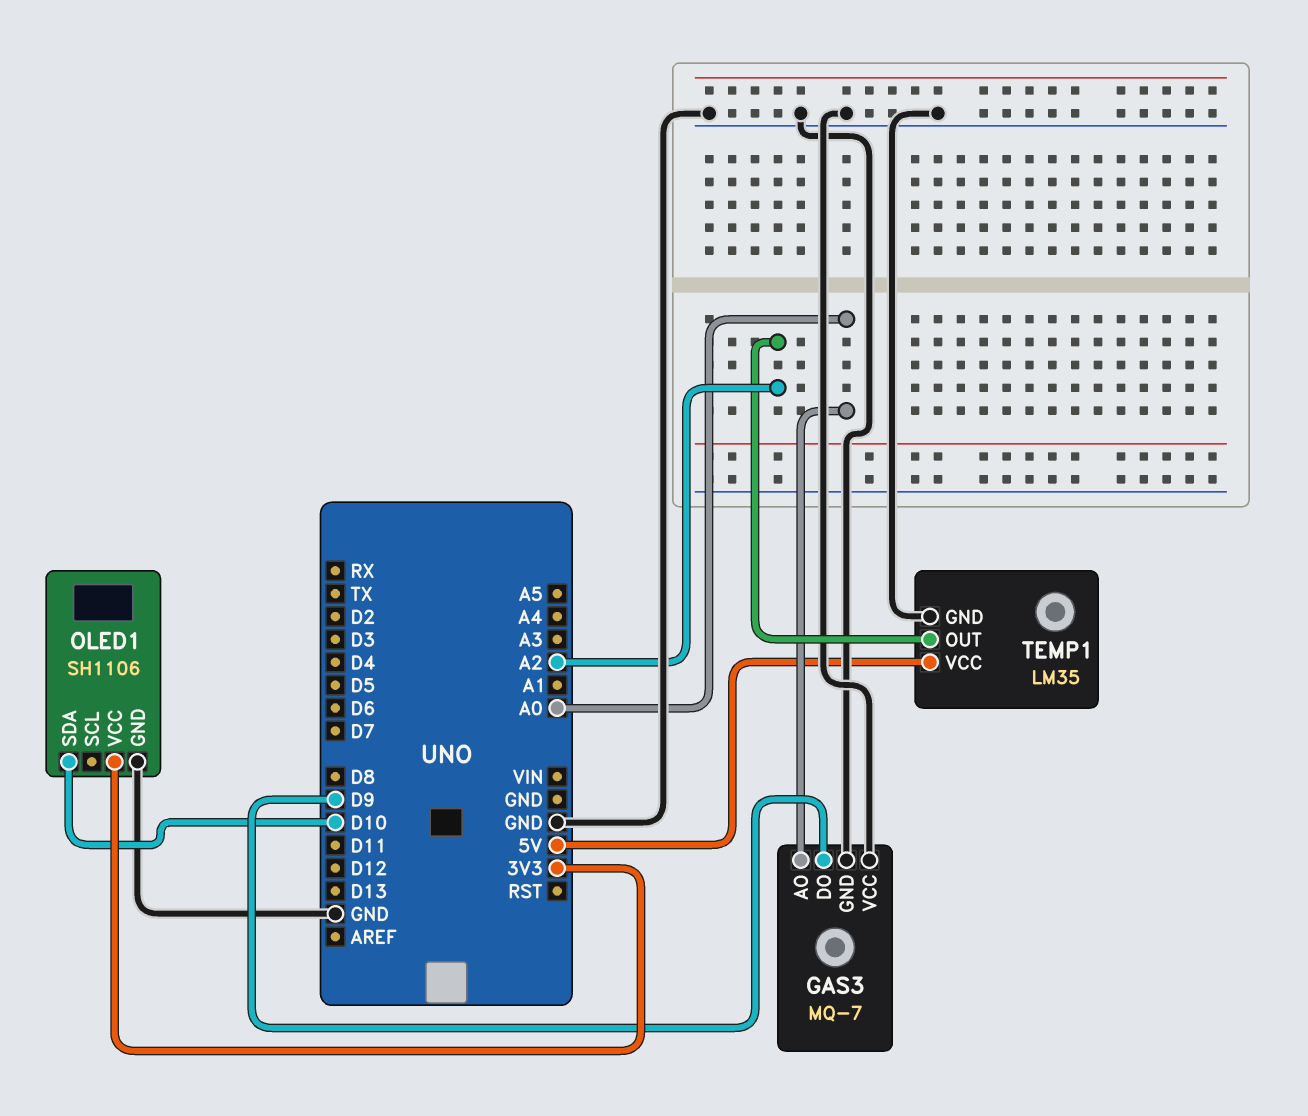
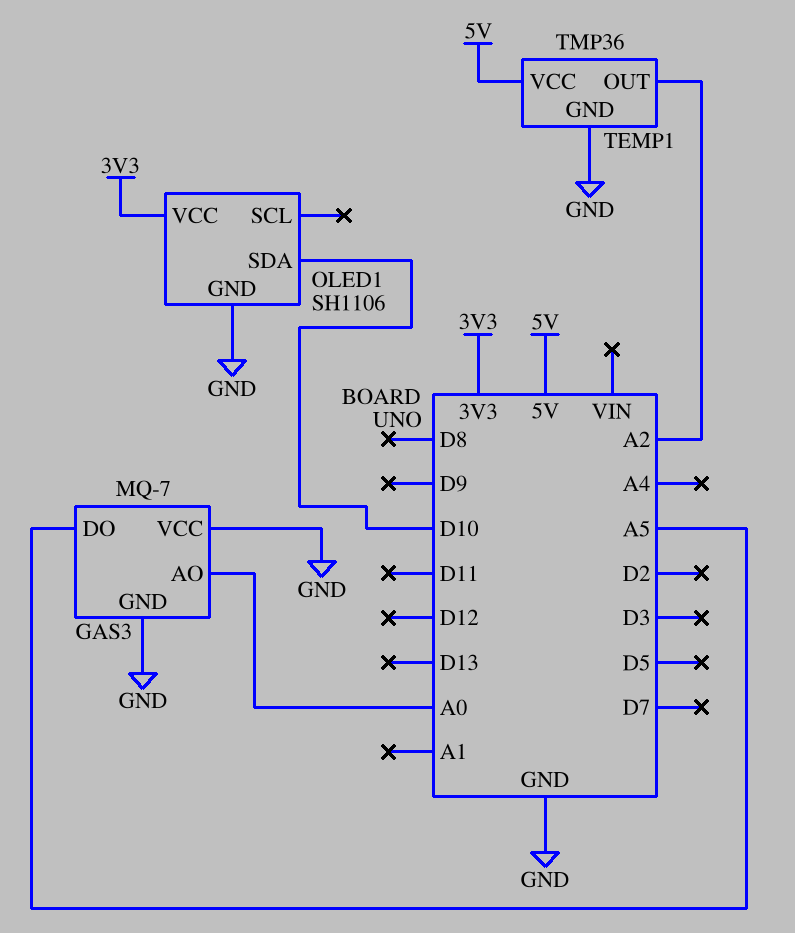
GAS3 pin DO: D9 -> A5
TEMP1: LM35 -> TMP36

